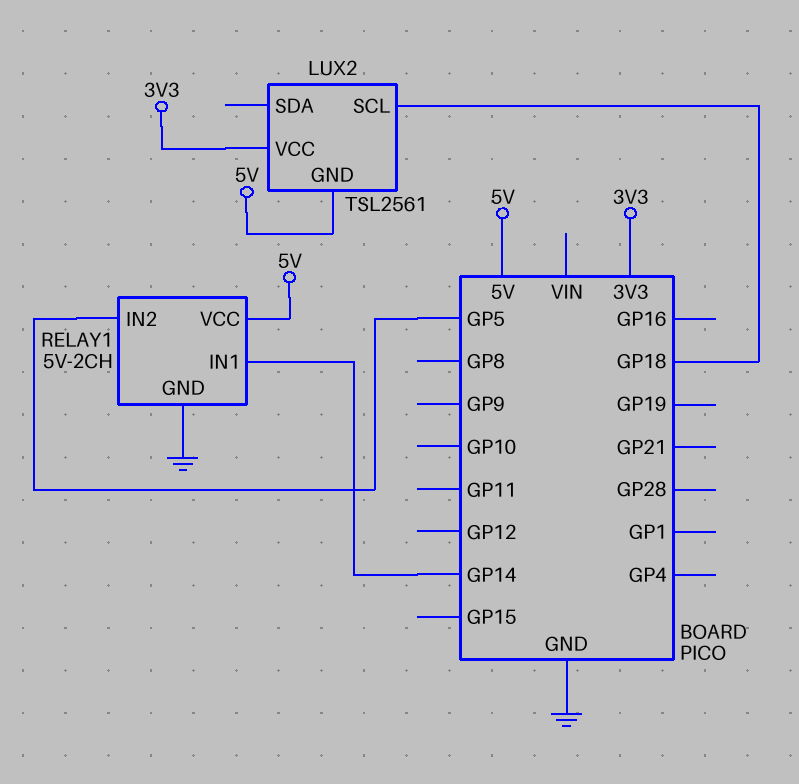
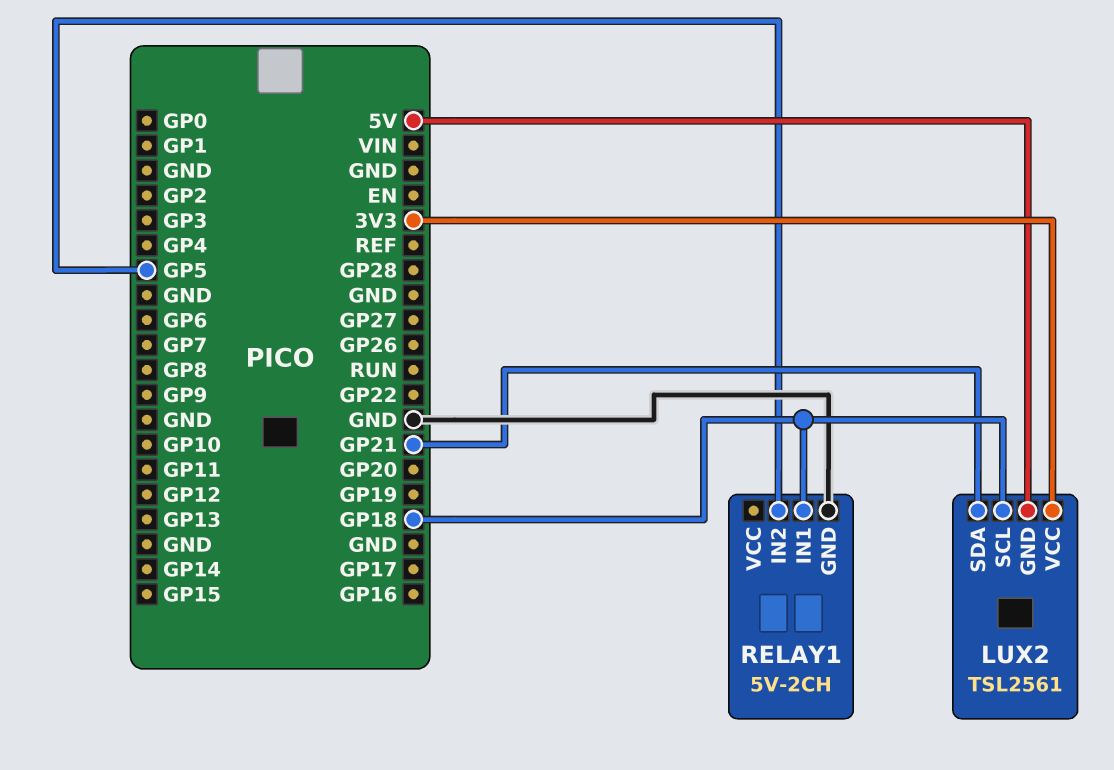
LUX2 pin SDA: none -> GP21
RELAY1 pin IN1: GP14 -> GP18
RELAY1 pin VCC: 5V -> none

